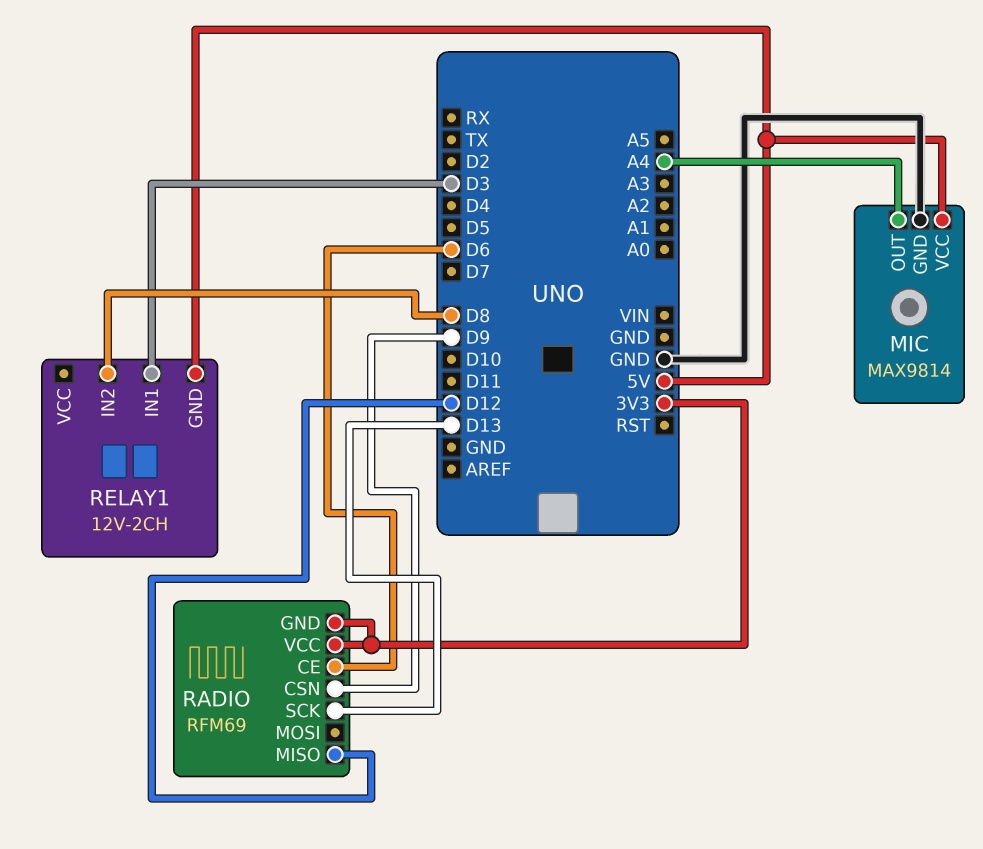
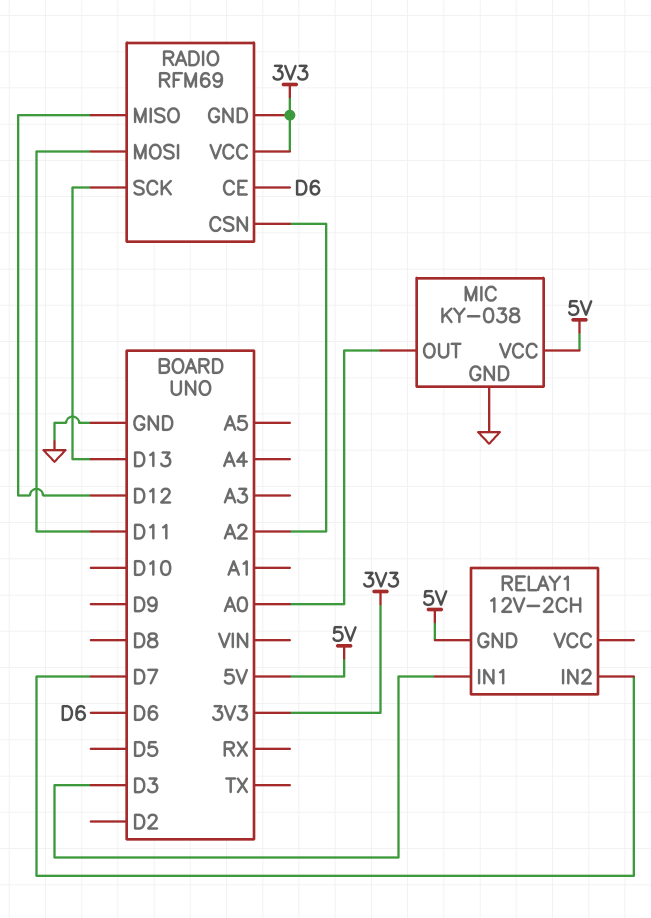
MIC: MAX9814 -> KY-038
MIC pin OUT: A4 -> A0
RADIO pin CSN: D9 -> A2
RADIO pin MOSI: none -> D11
RELAY1 pin IN2: D8 -> D7

